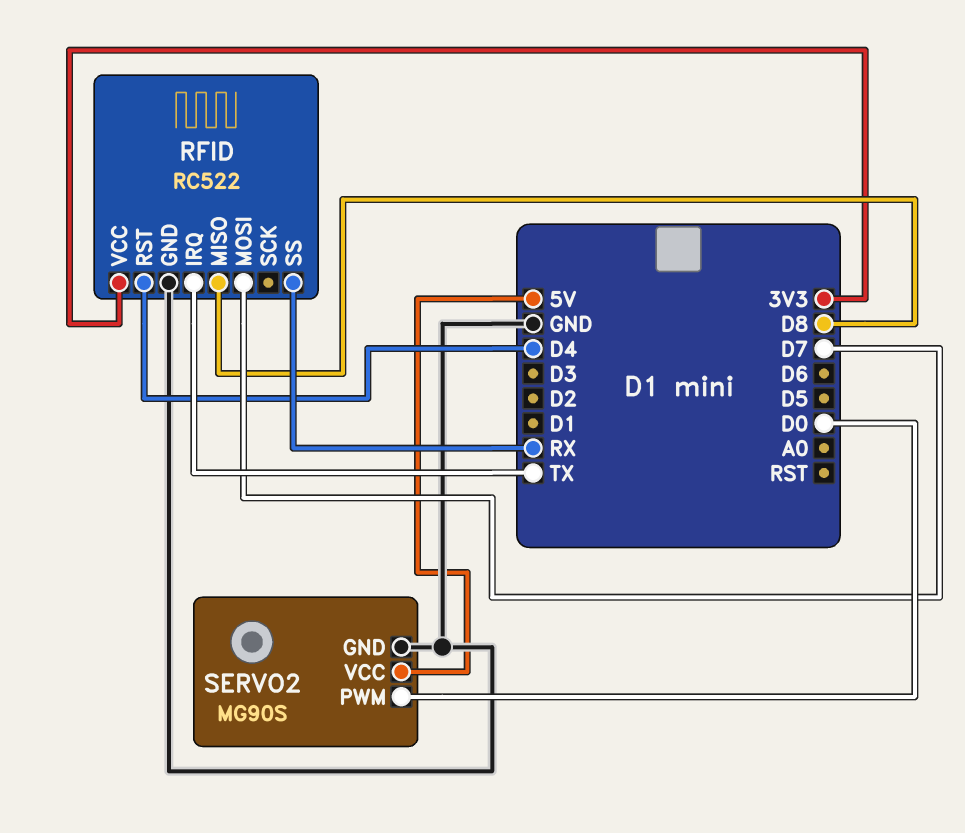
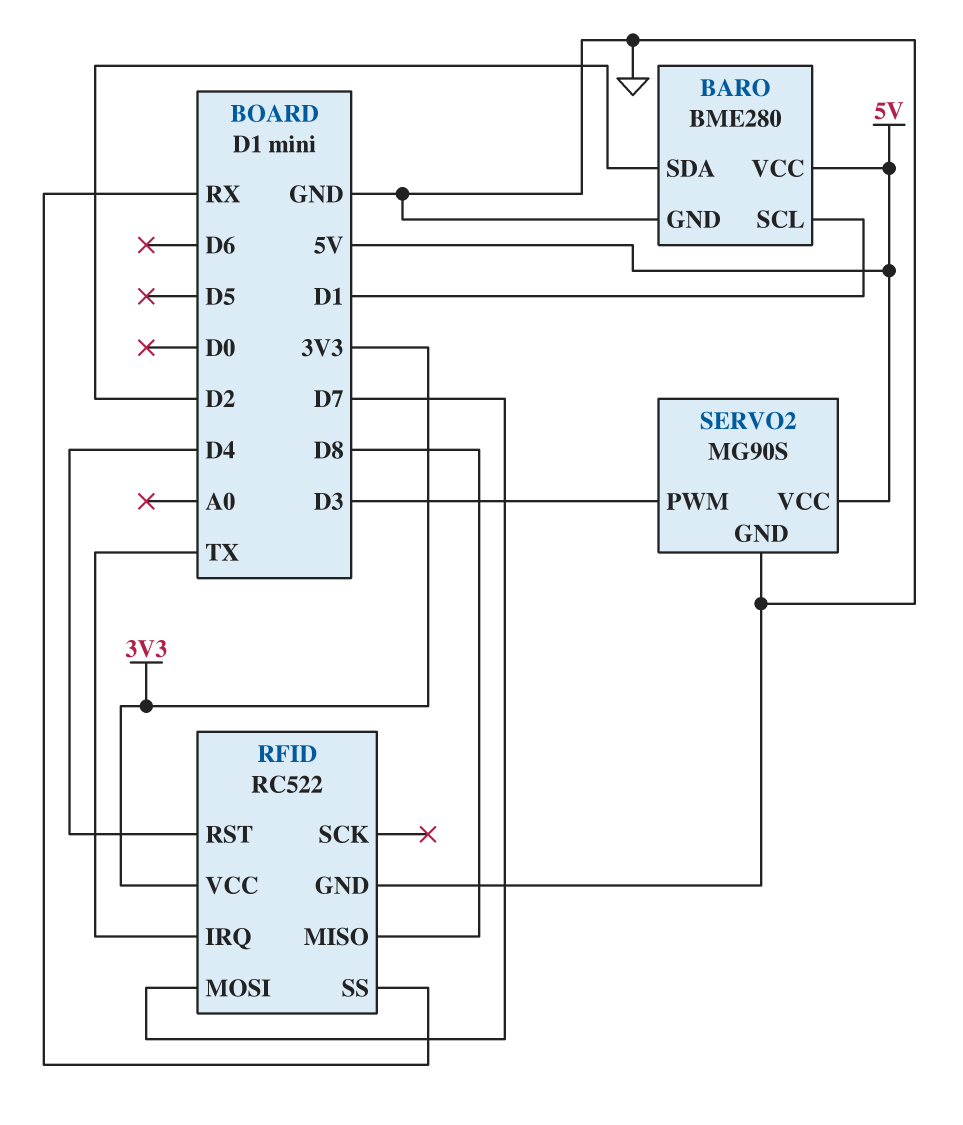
BARO: none -> BME280
BARO pin GND: none -> GND
BARO pin SCL: none -> D1
BARO pin SDA: none -> D2
BARO pin VCC: none -> 5V
SERVO2 pin PWM: D0 -> D3

